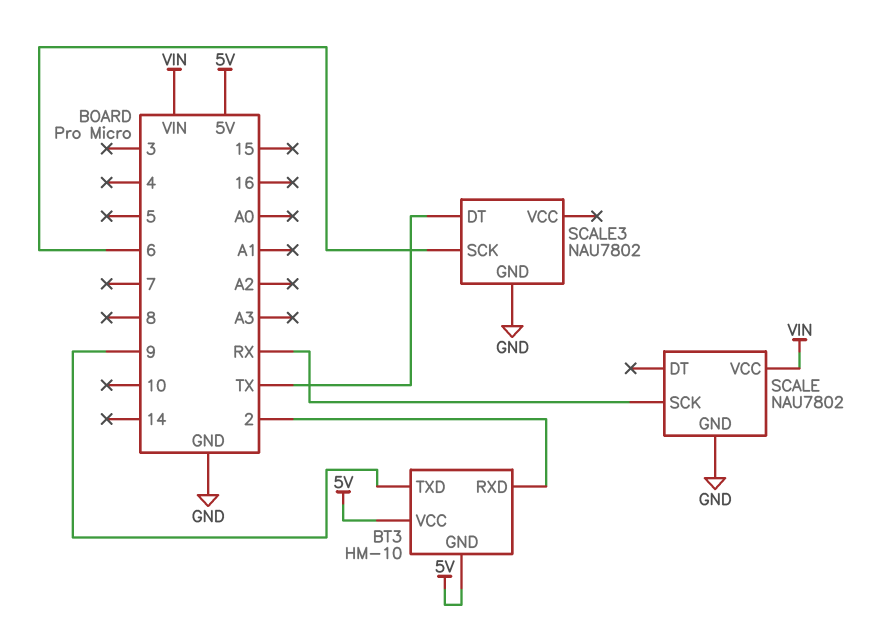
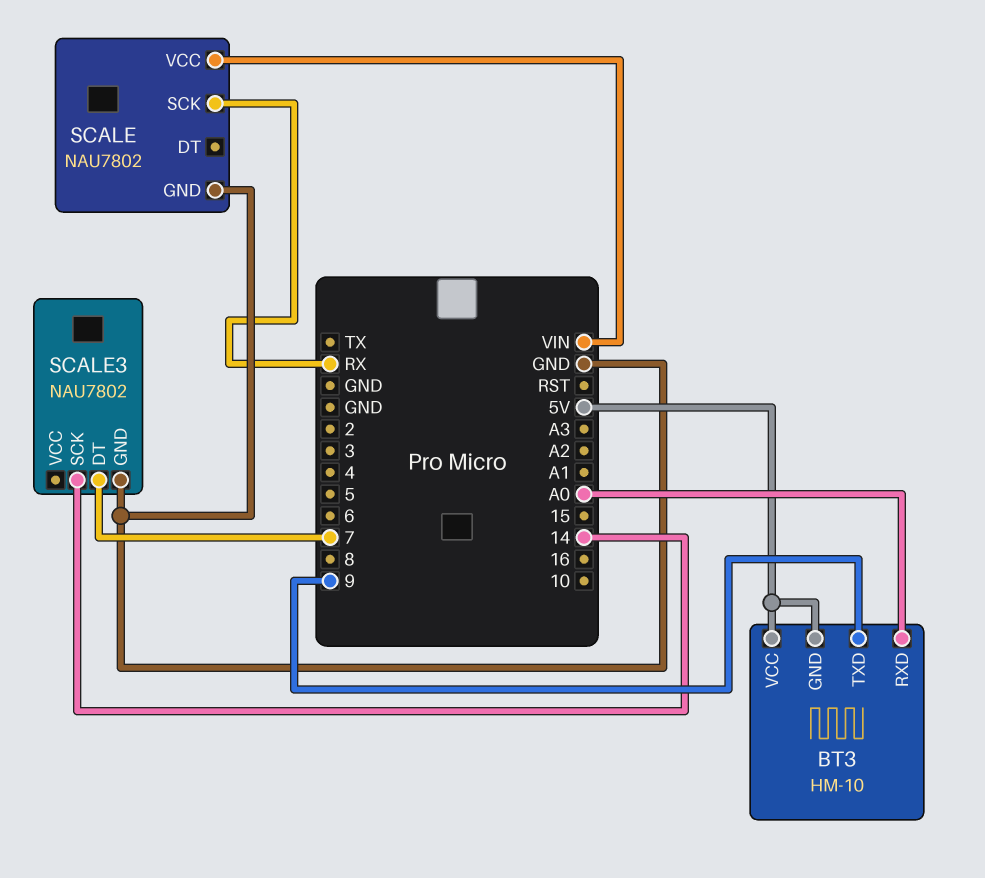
BT3 pin RXD: 2 -> A0
SCALE3 pin DT: TX -> 7
SCALE3 pin SCK: 6 -> 14

